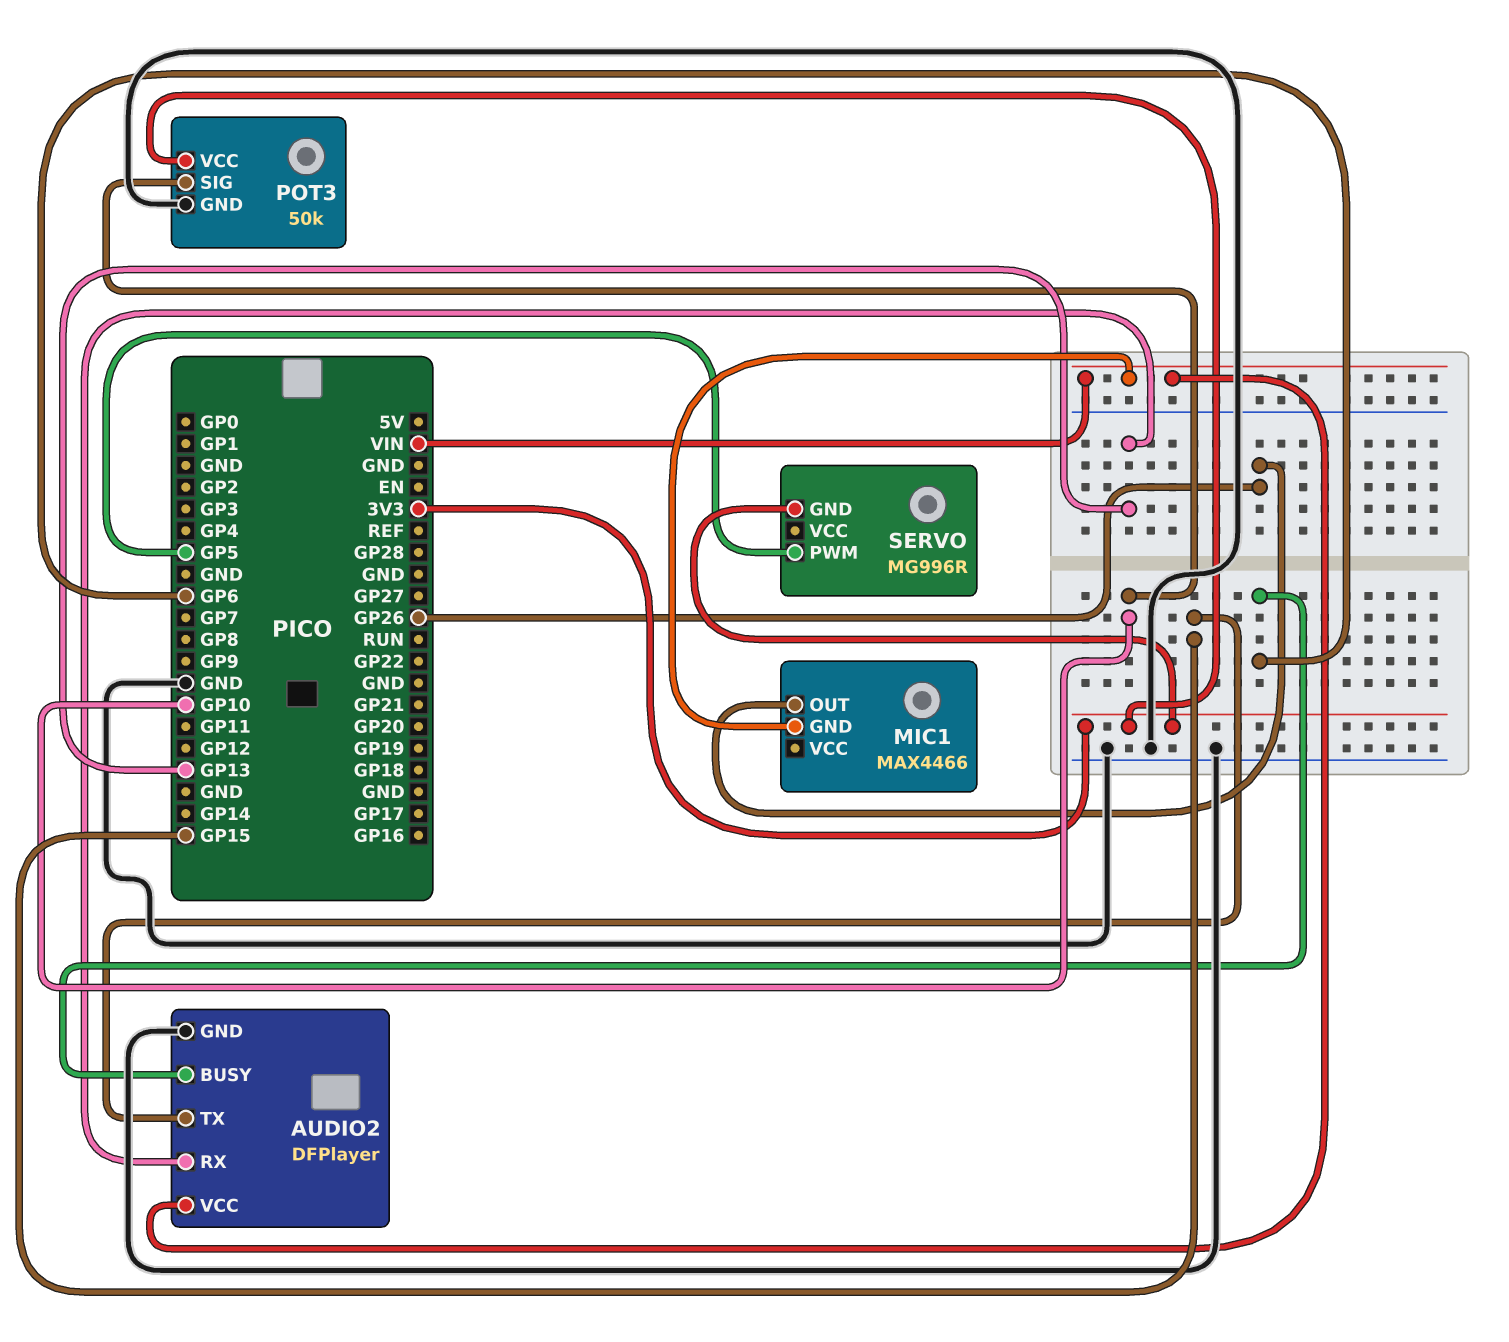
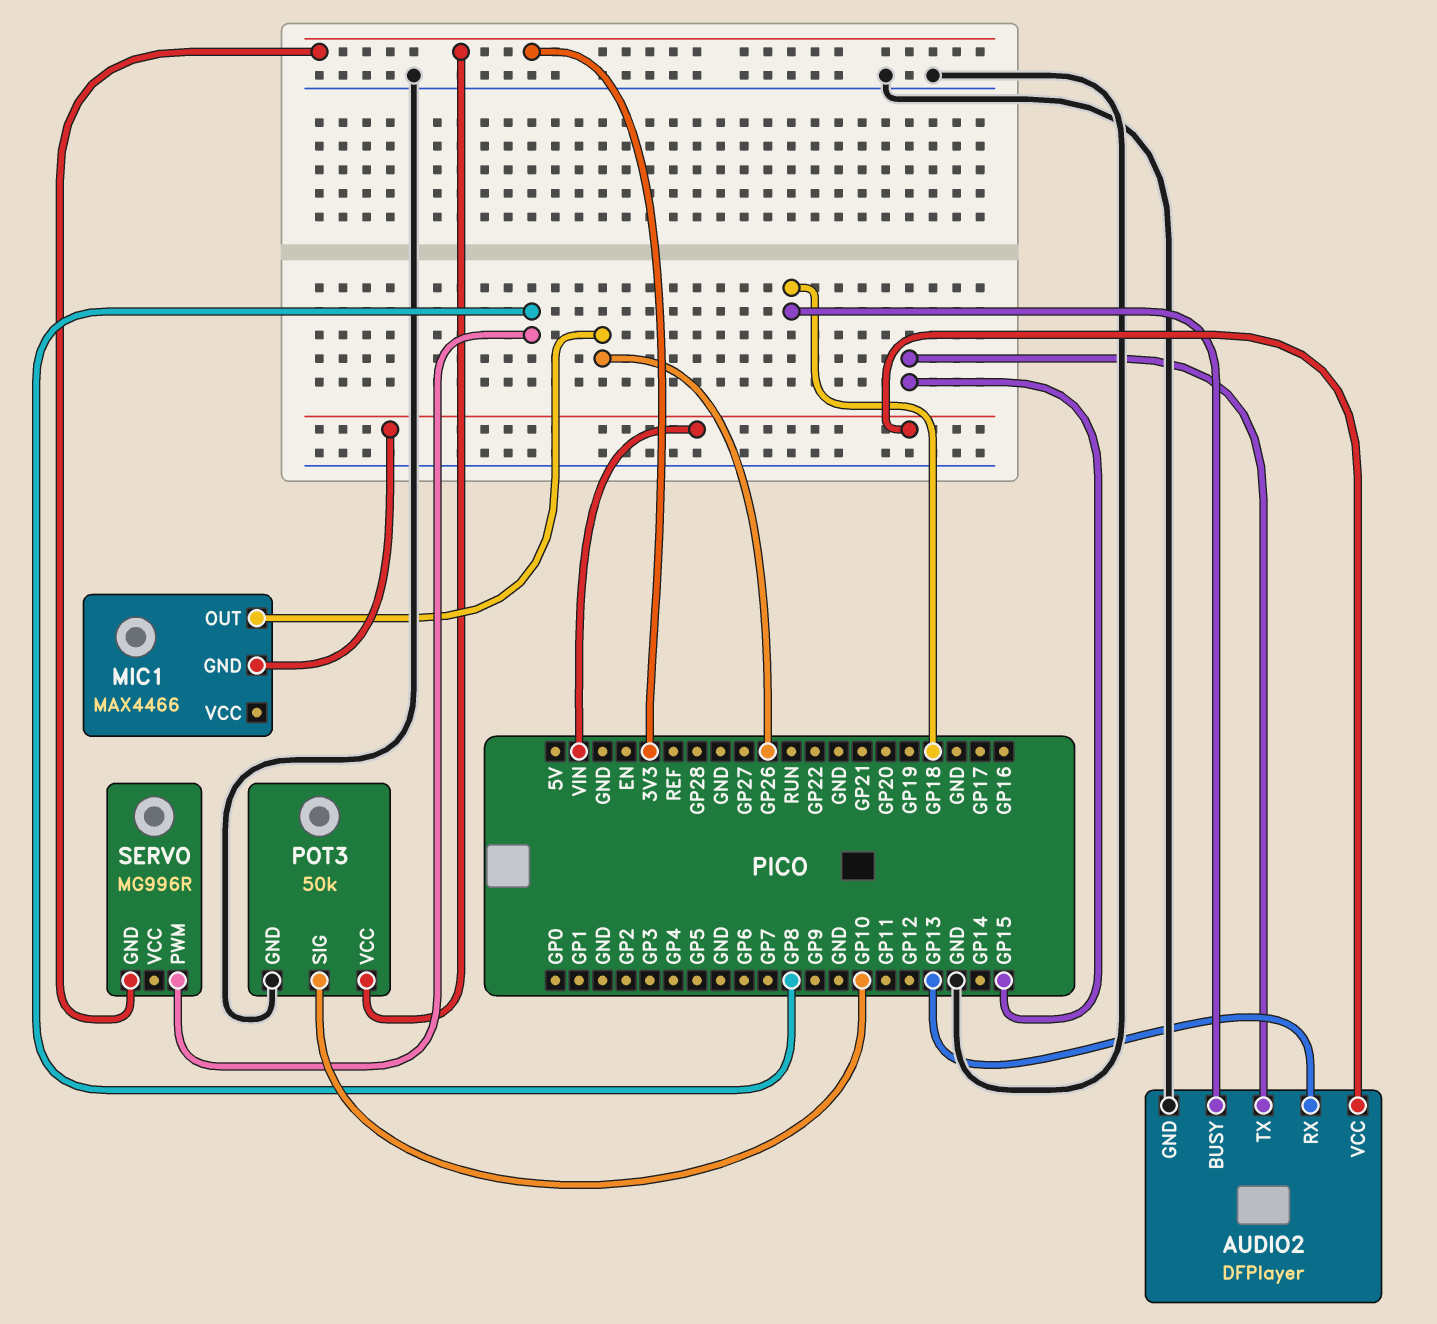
AUDIO2 pin BUSY: GP6 -> GP18
SERVO pin PWM: GP5 -> GP8

